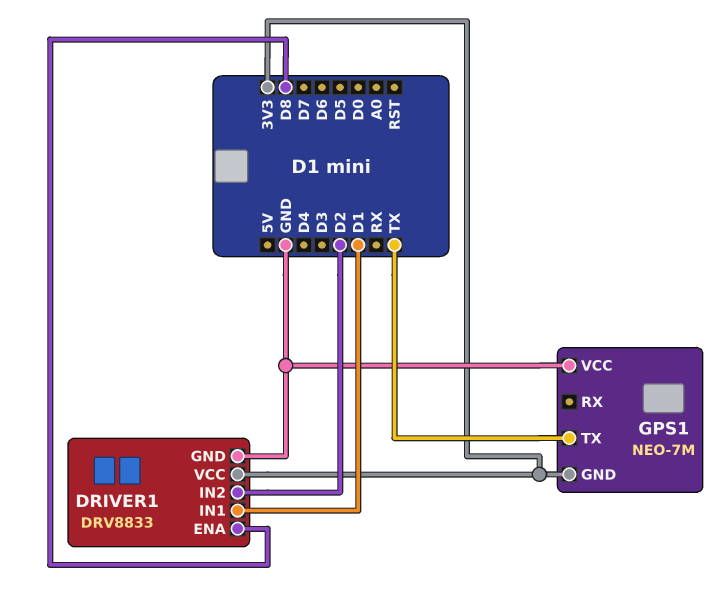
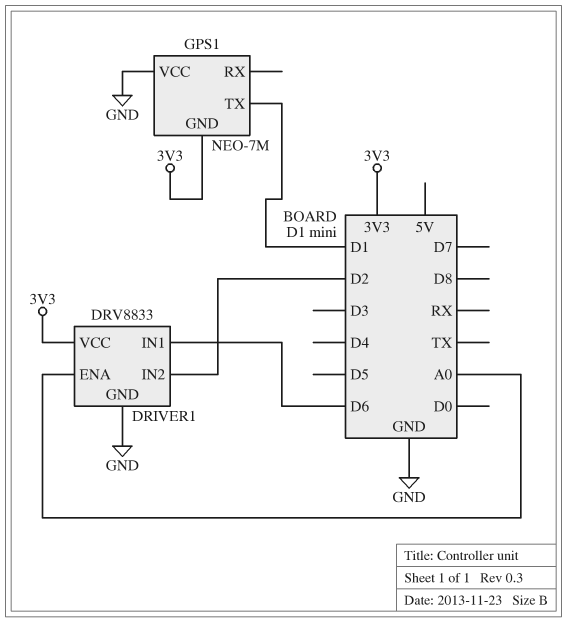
DRIVER1 pin ENA: D8 -> A0
DRIVER1 pin IN1: D1 -> D6
GPS1 pin TX: TX -> D1

